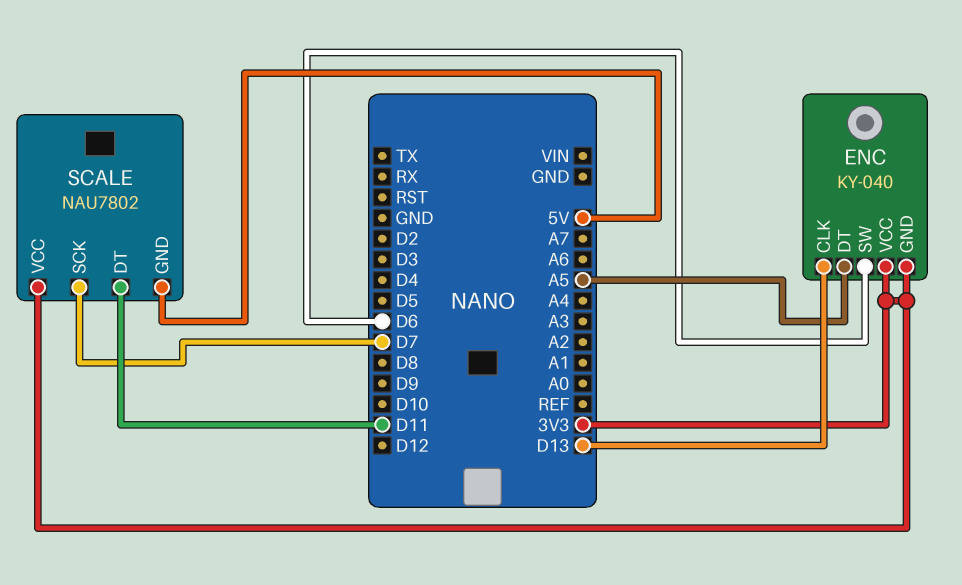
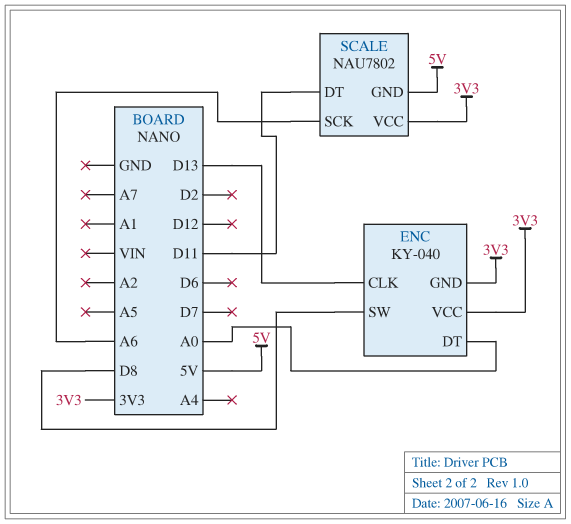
ENC pin DT: A5 -> A0
ENC pin SW: D6 -> D8
SCALE pin SCK: D7 -> A6

